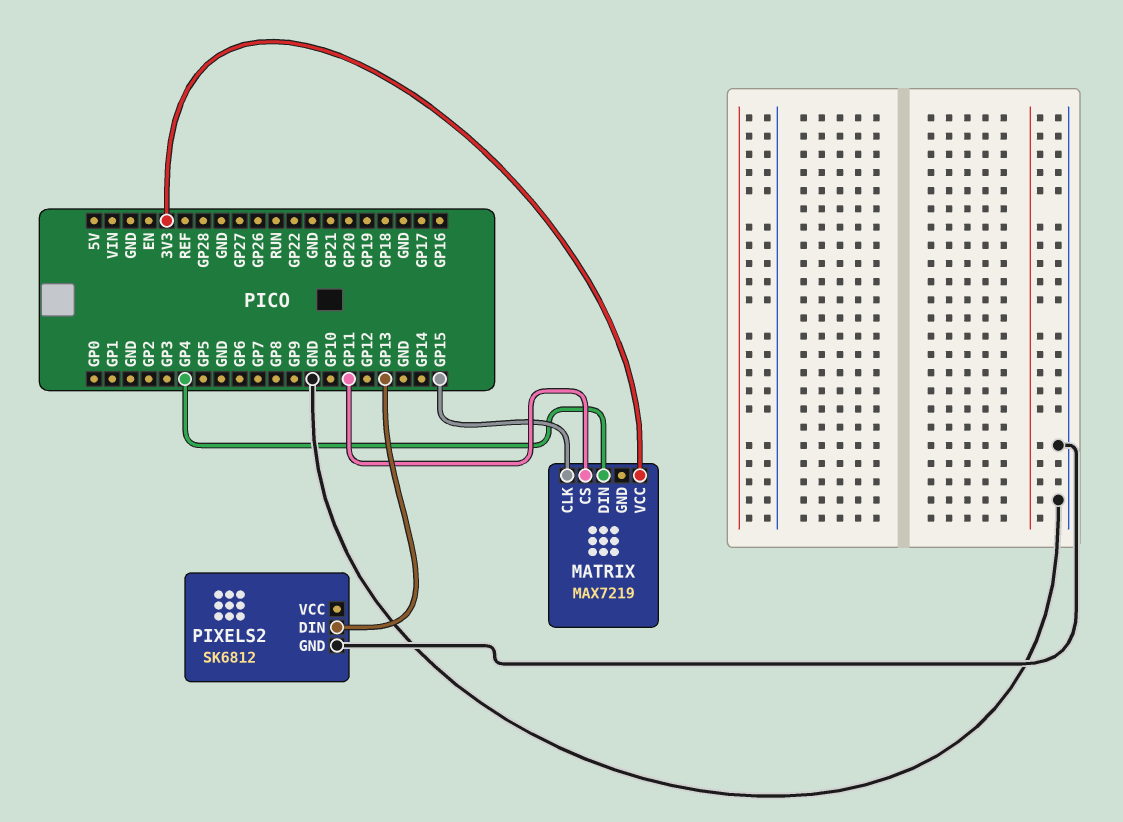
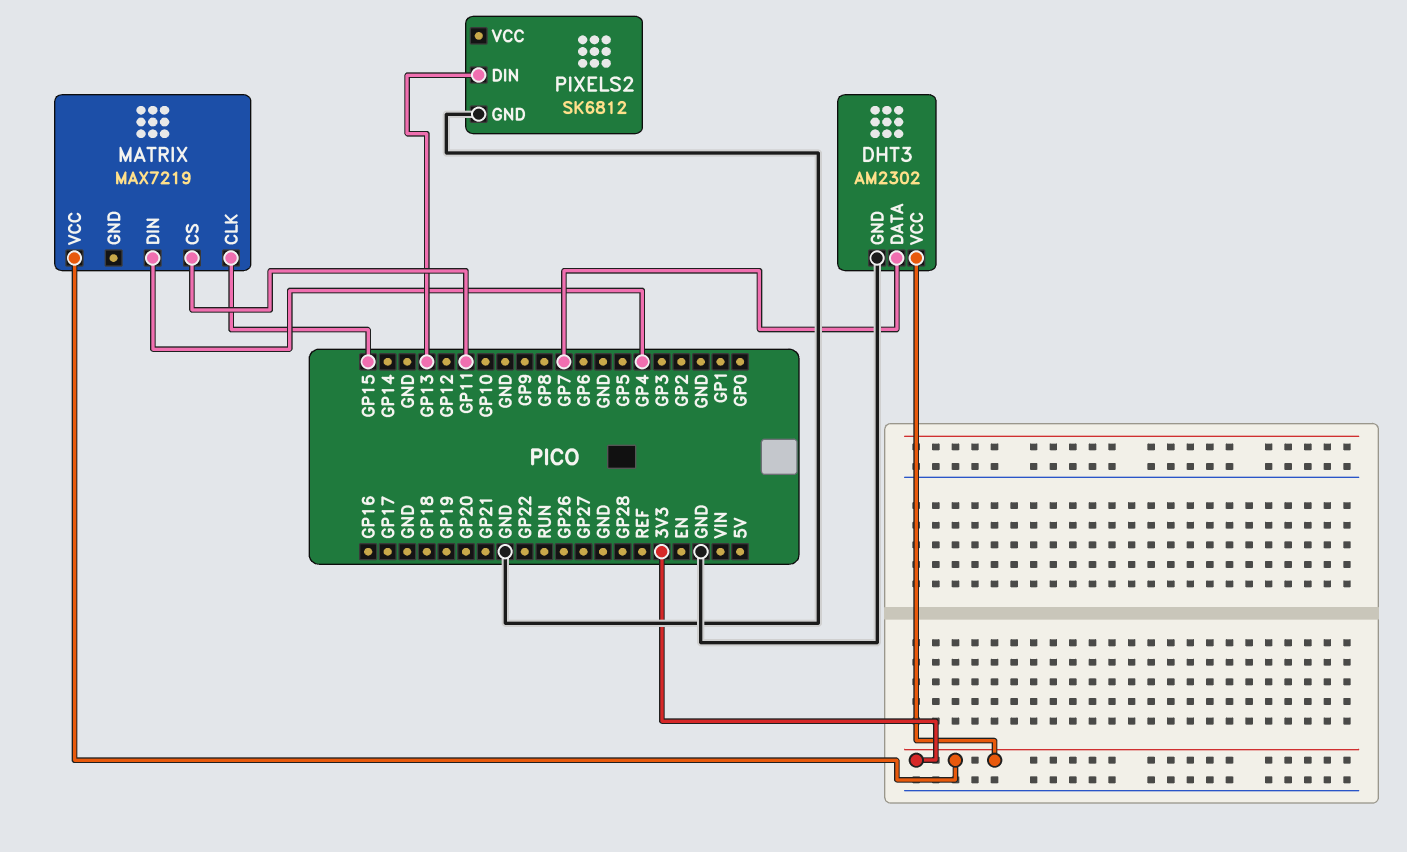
DHT3: none -> AM2302
DHT3 pin DATA: none -> GP7
DHT3 pin GND: none -> GND
DHT3 pin VCC: none -> 3V3

